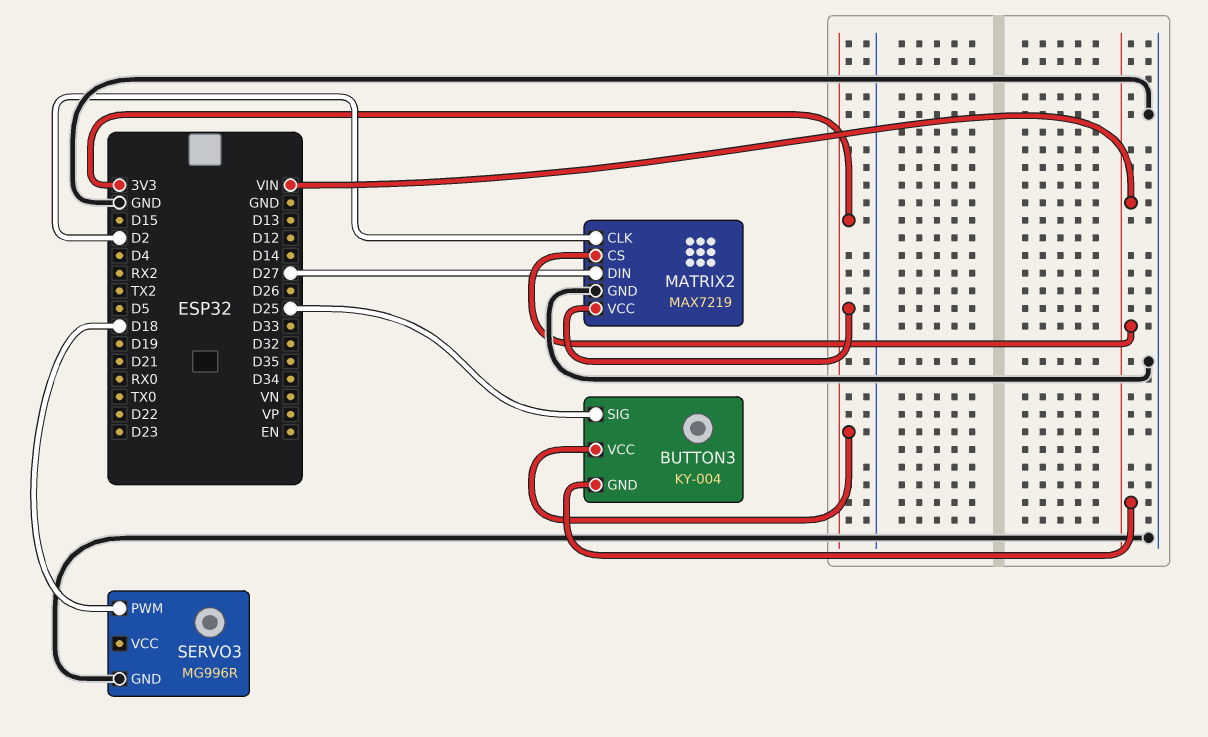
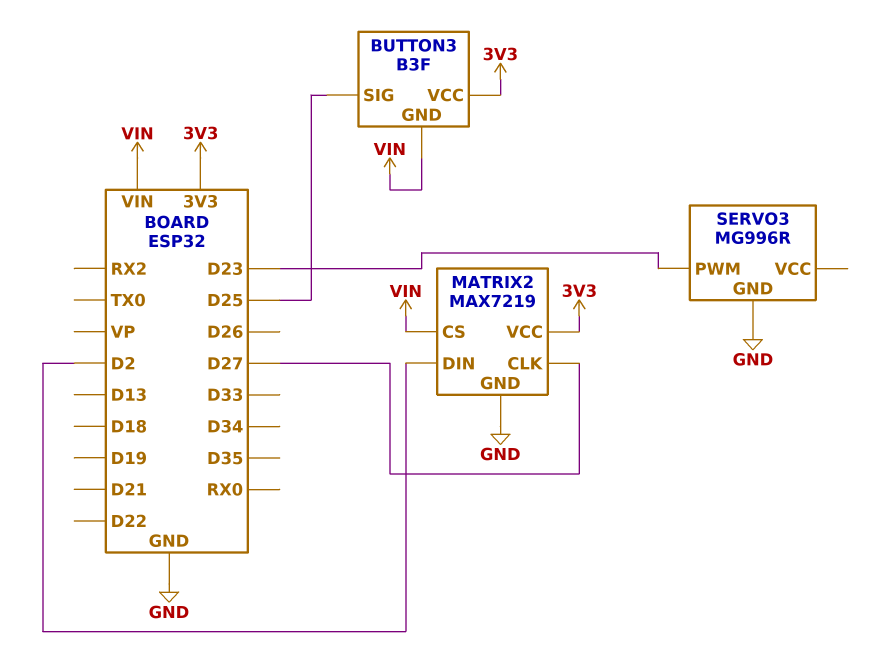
BUTTON3: KY-004 -> B3F
MATRIX2 pin CLK: D2 -> D27
MATRIX2 pin DIN: D27 -> D2
SERVO3 pin PWM: D18 -> D23

